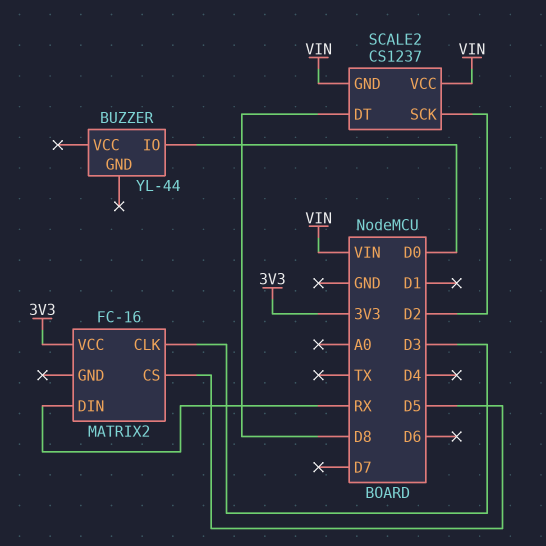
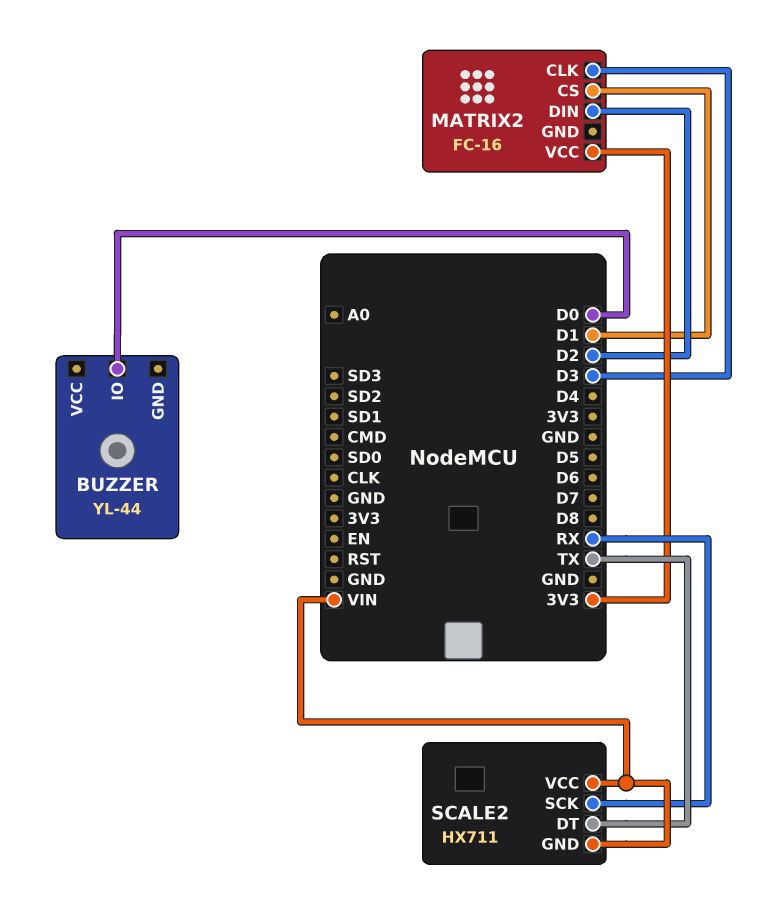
MATRIX2 pin CS: D5 -> D1
MATRIX2 pin DIN: RX -> D2
SCALE2: CS1237 -> HX711
SCALE2 pin DT: D8 -> TX
SCALE2 pin SCK: D2 -> RX

